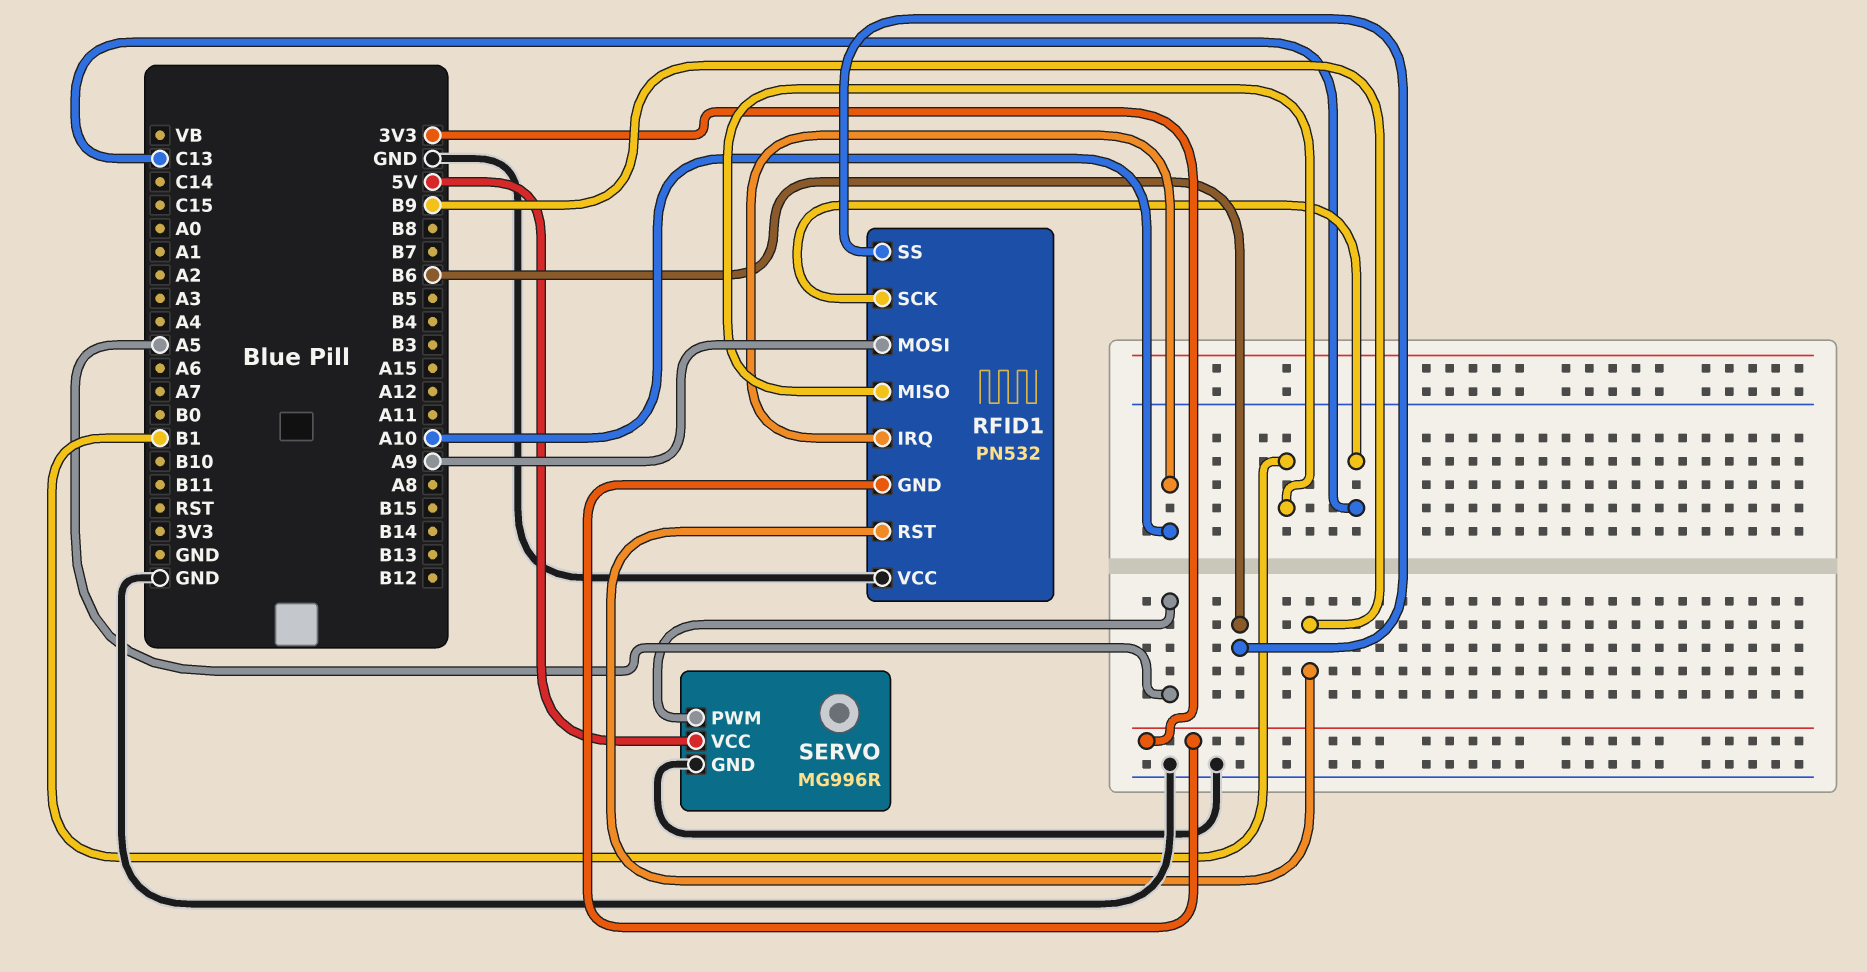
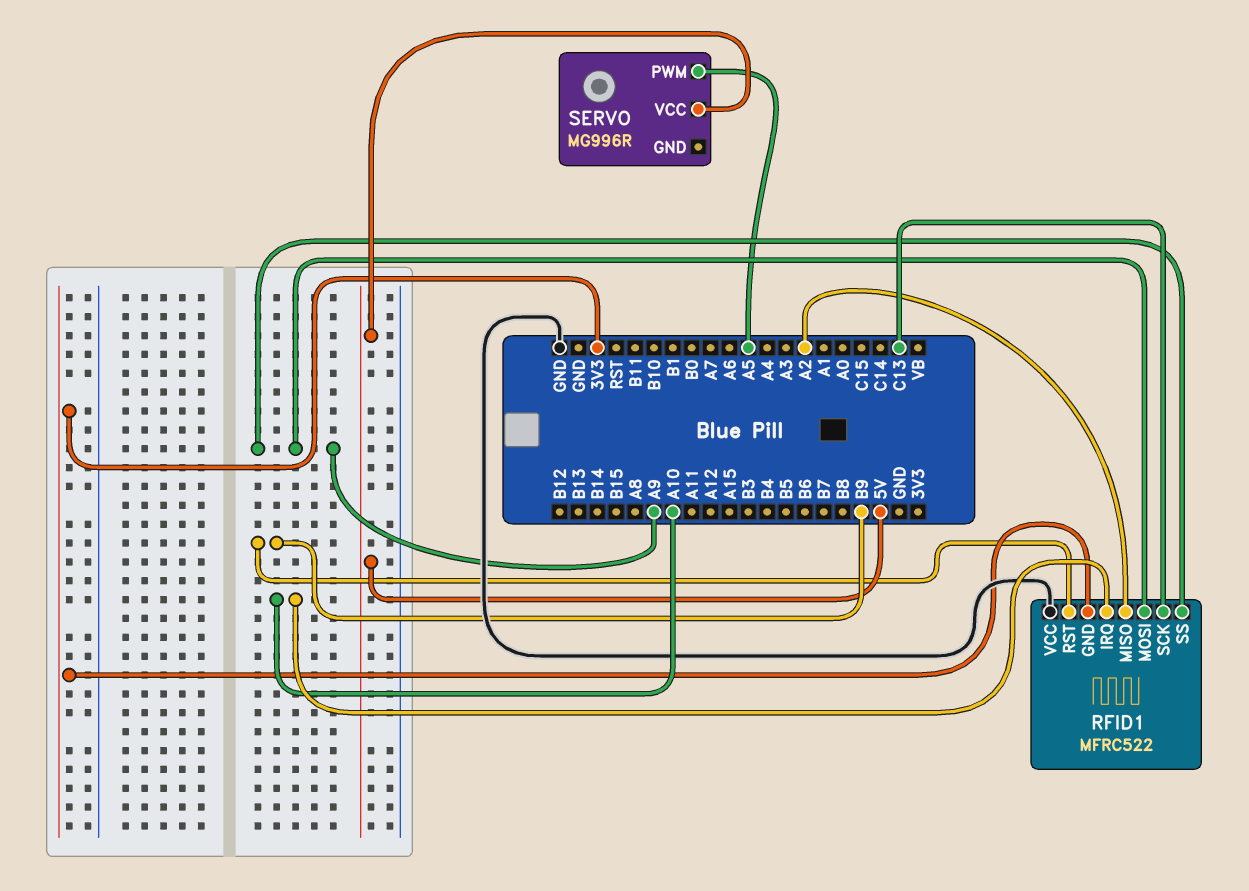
RFID1: PN532 -> MFRC522
RFID1 pin MISO: B1 -> A2
RFID1 pin SS: B6 -> A9
SERVO pin GND: GND -> none

